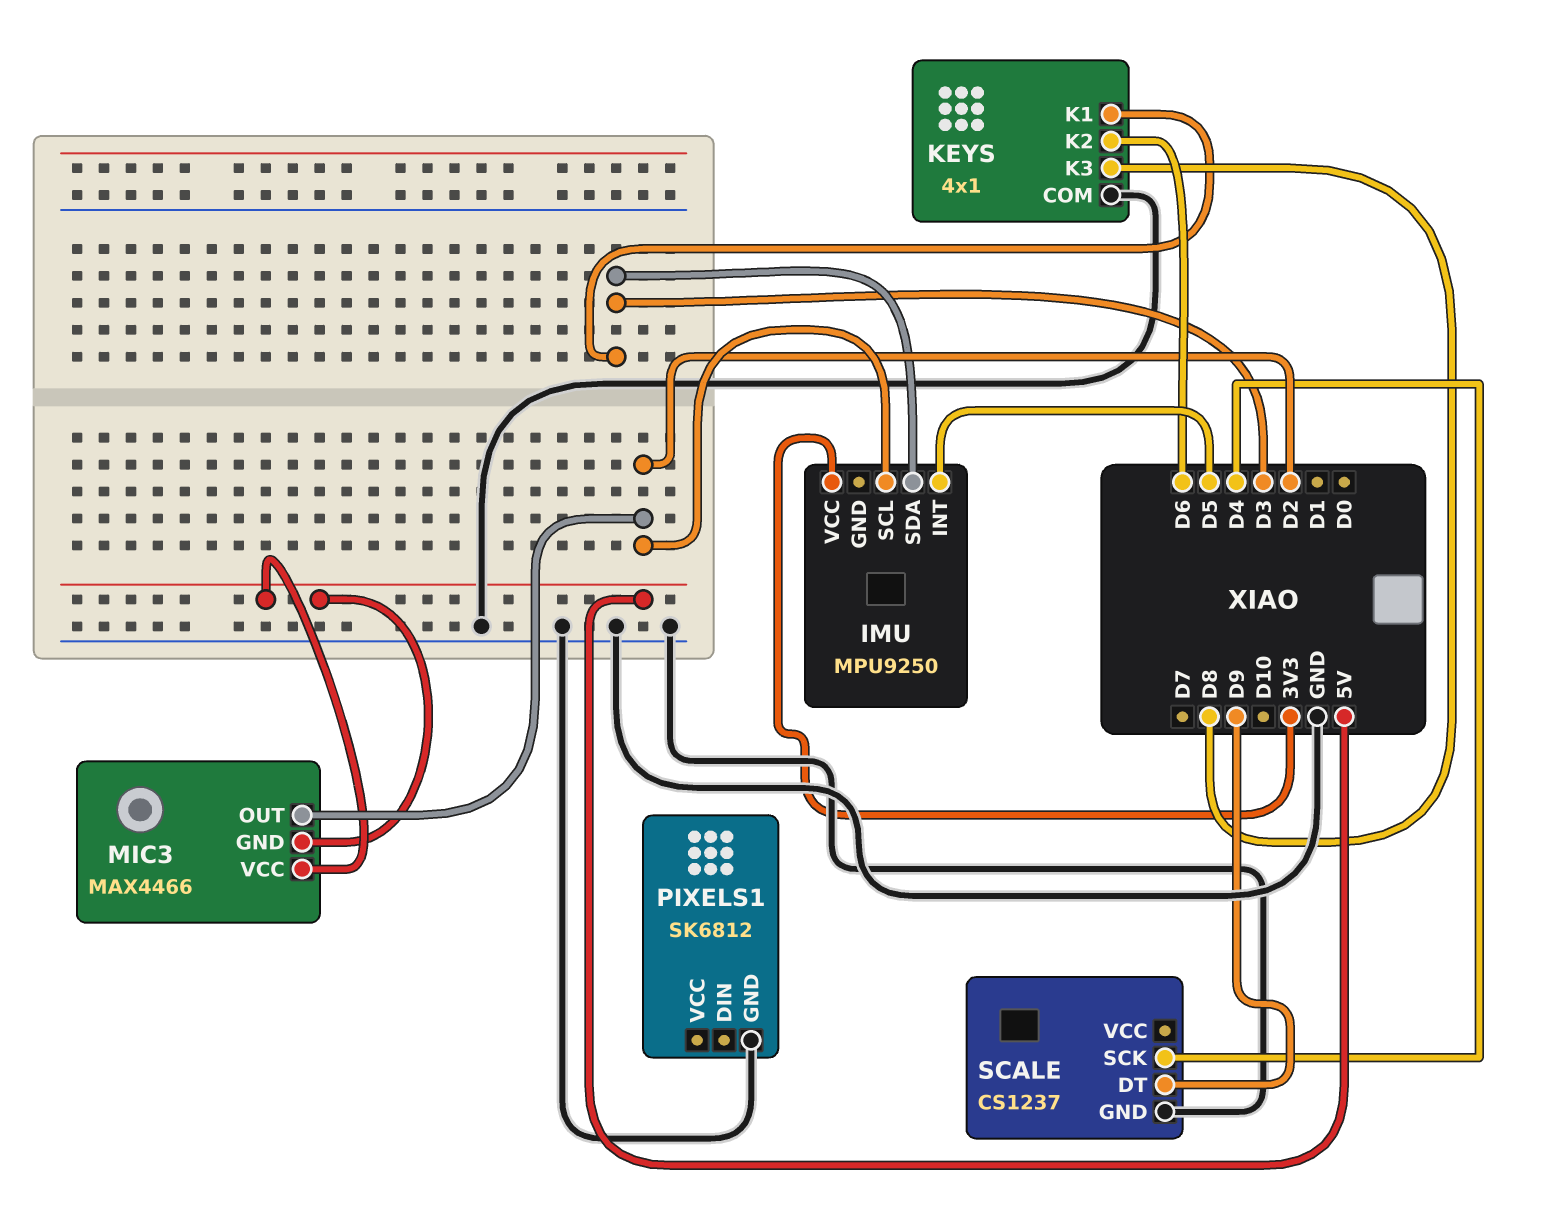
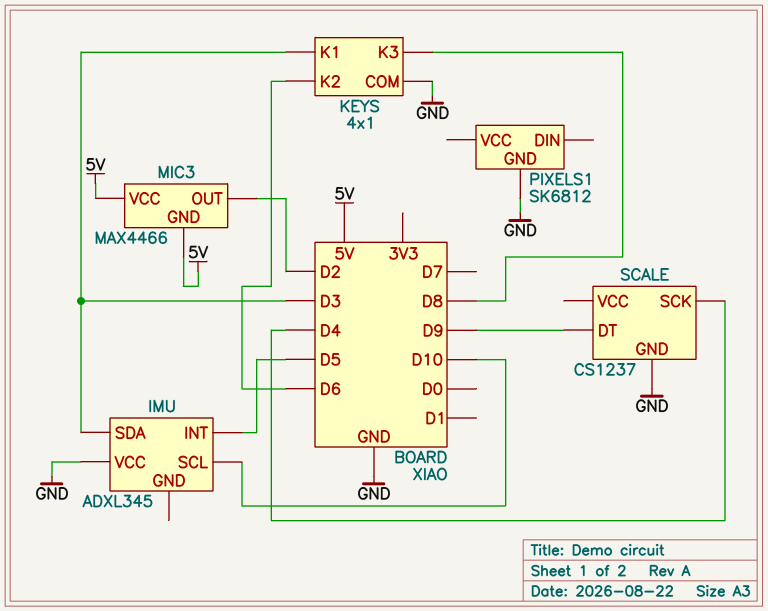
IMU: MPU9250 -> ADXL345
IMU pin SCL: D2 -> D10
IMU pin VCC: 3V3 -> GND

